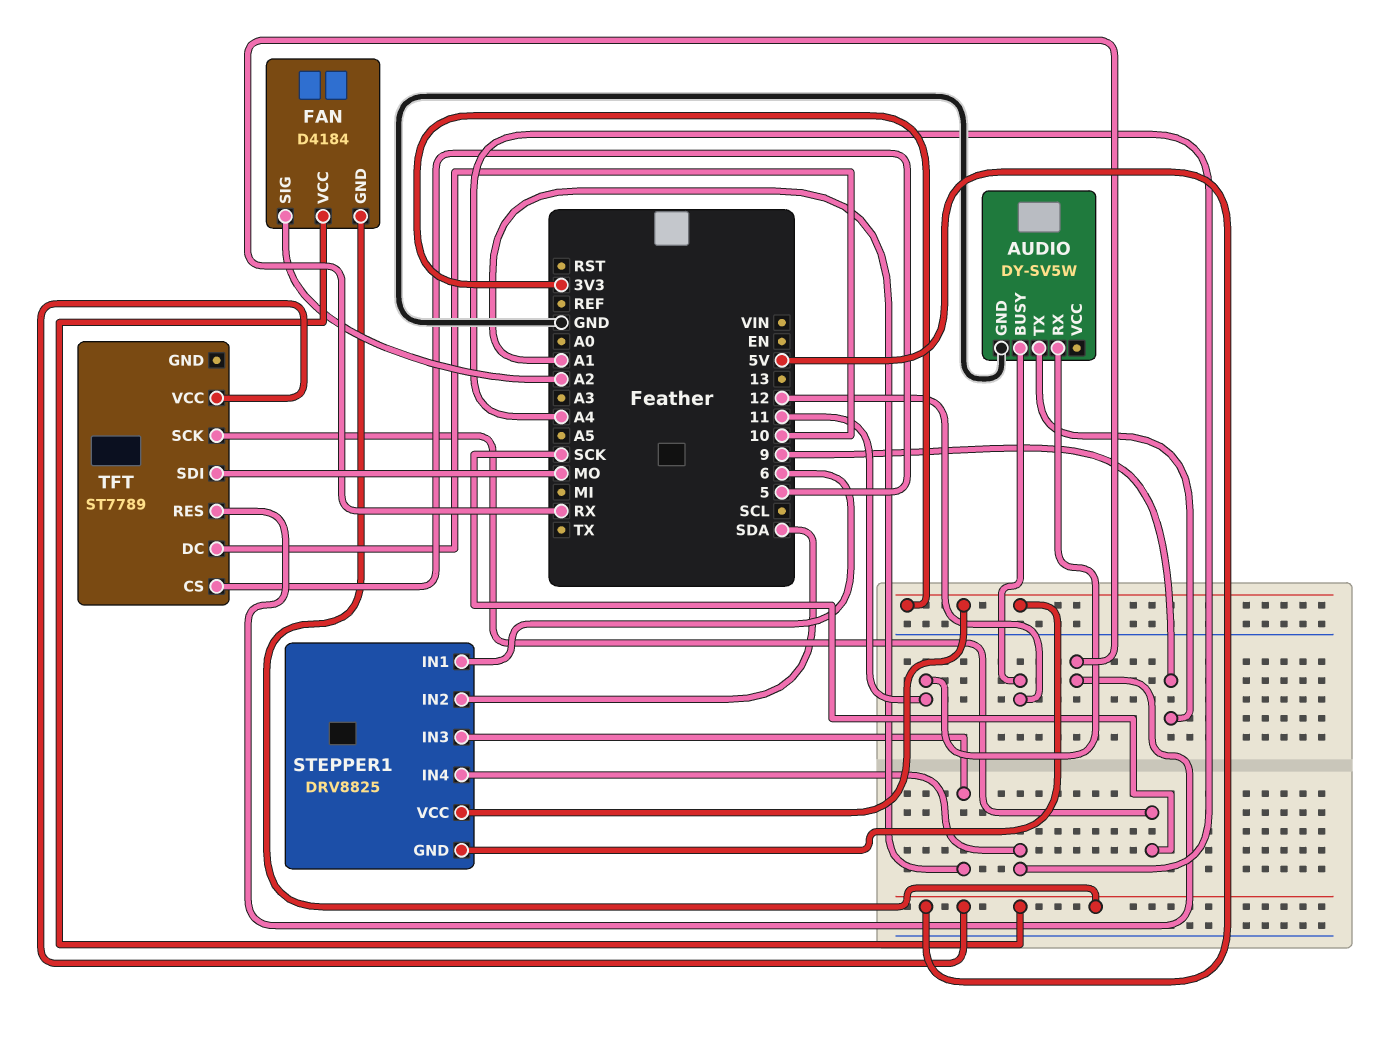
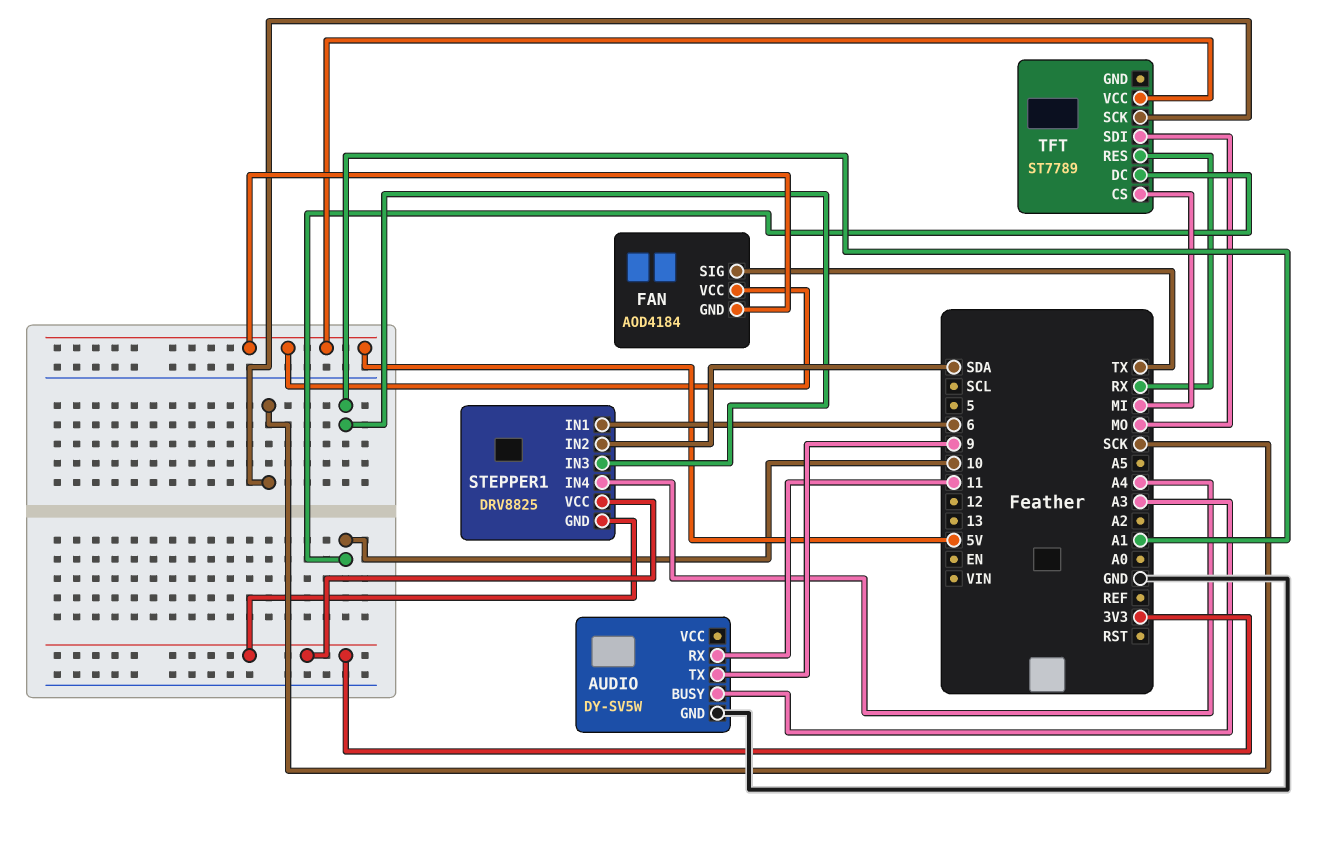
AUDIO pin BUSY: 12 -> A3
FAN: D4184 -> AOD4184
FAN pin SIG: A2 -> TX
TFT pin CS: 5 -> MI

